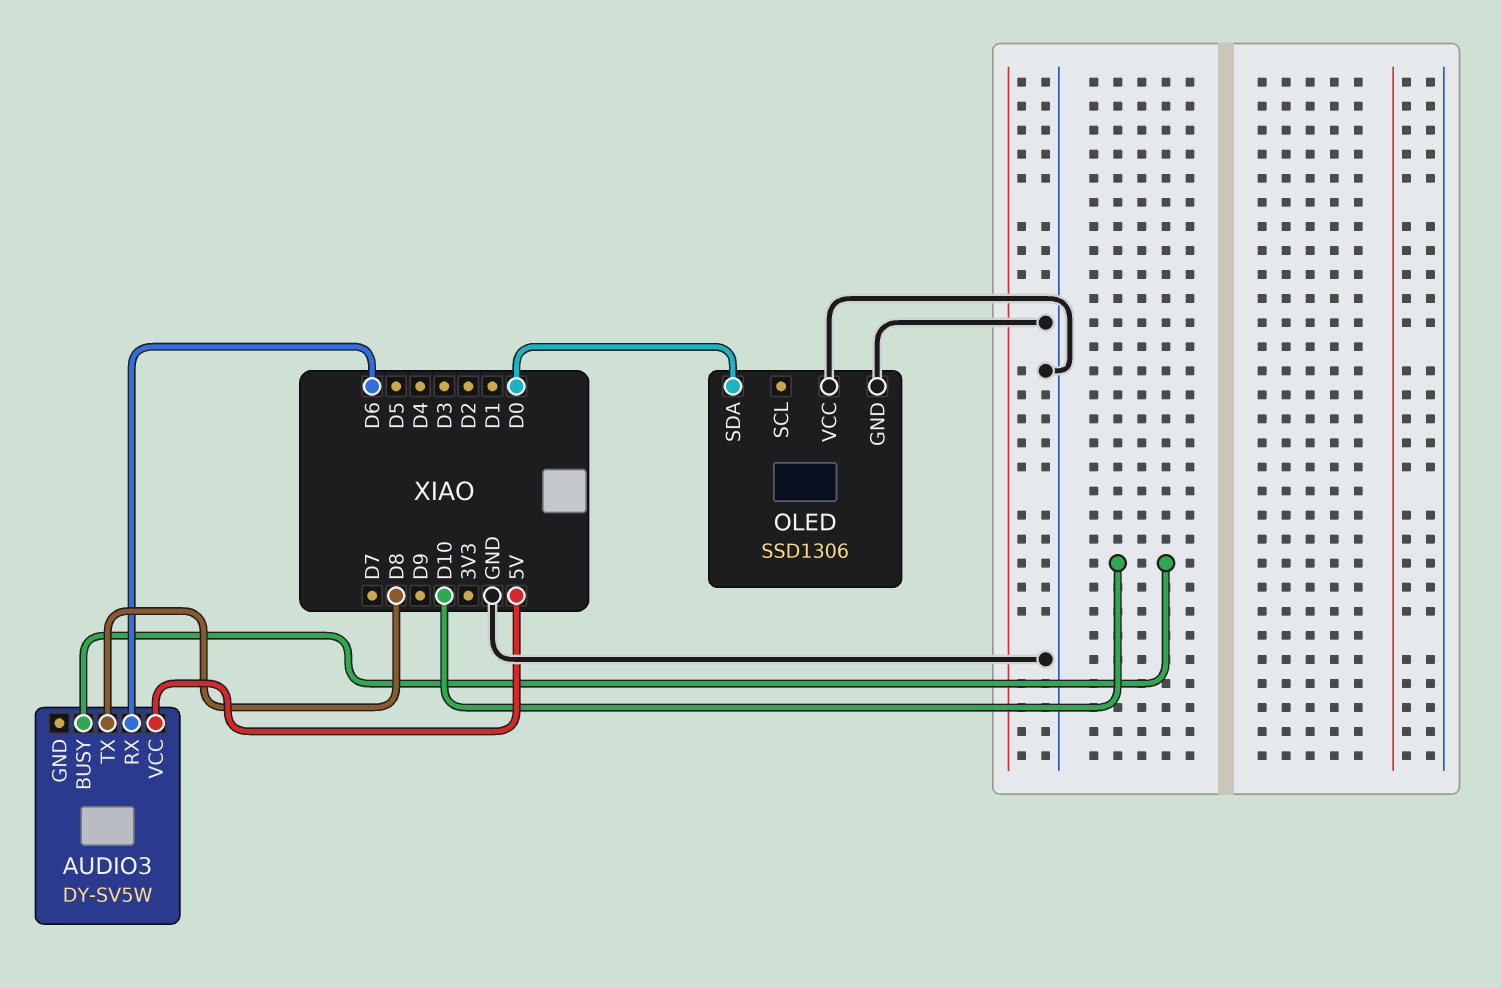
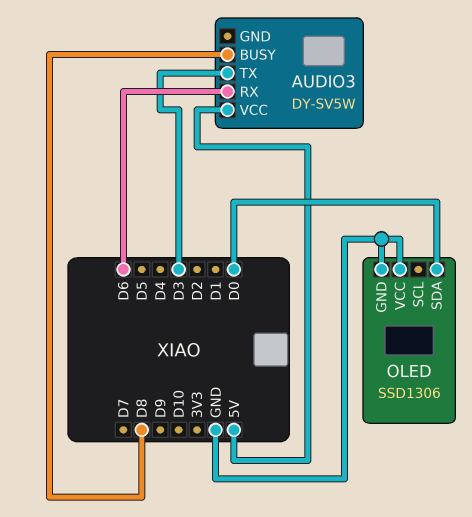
AUDIO3 pin BUSY: D10 -> D8
AUDIO3 pin TX: D8 -> D3

